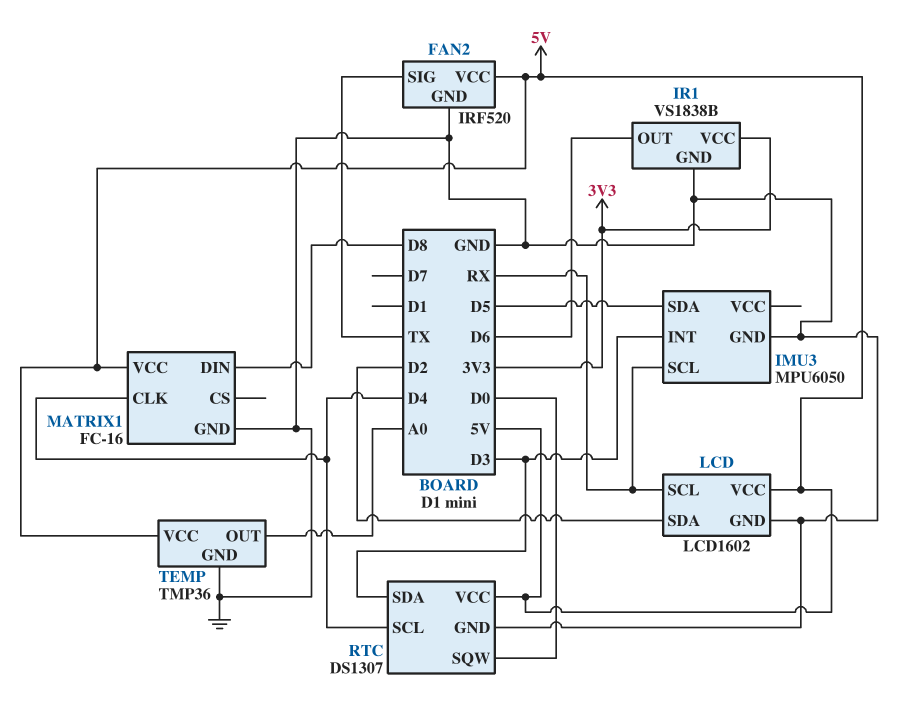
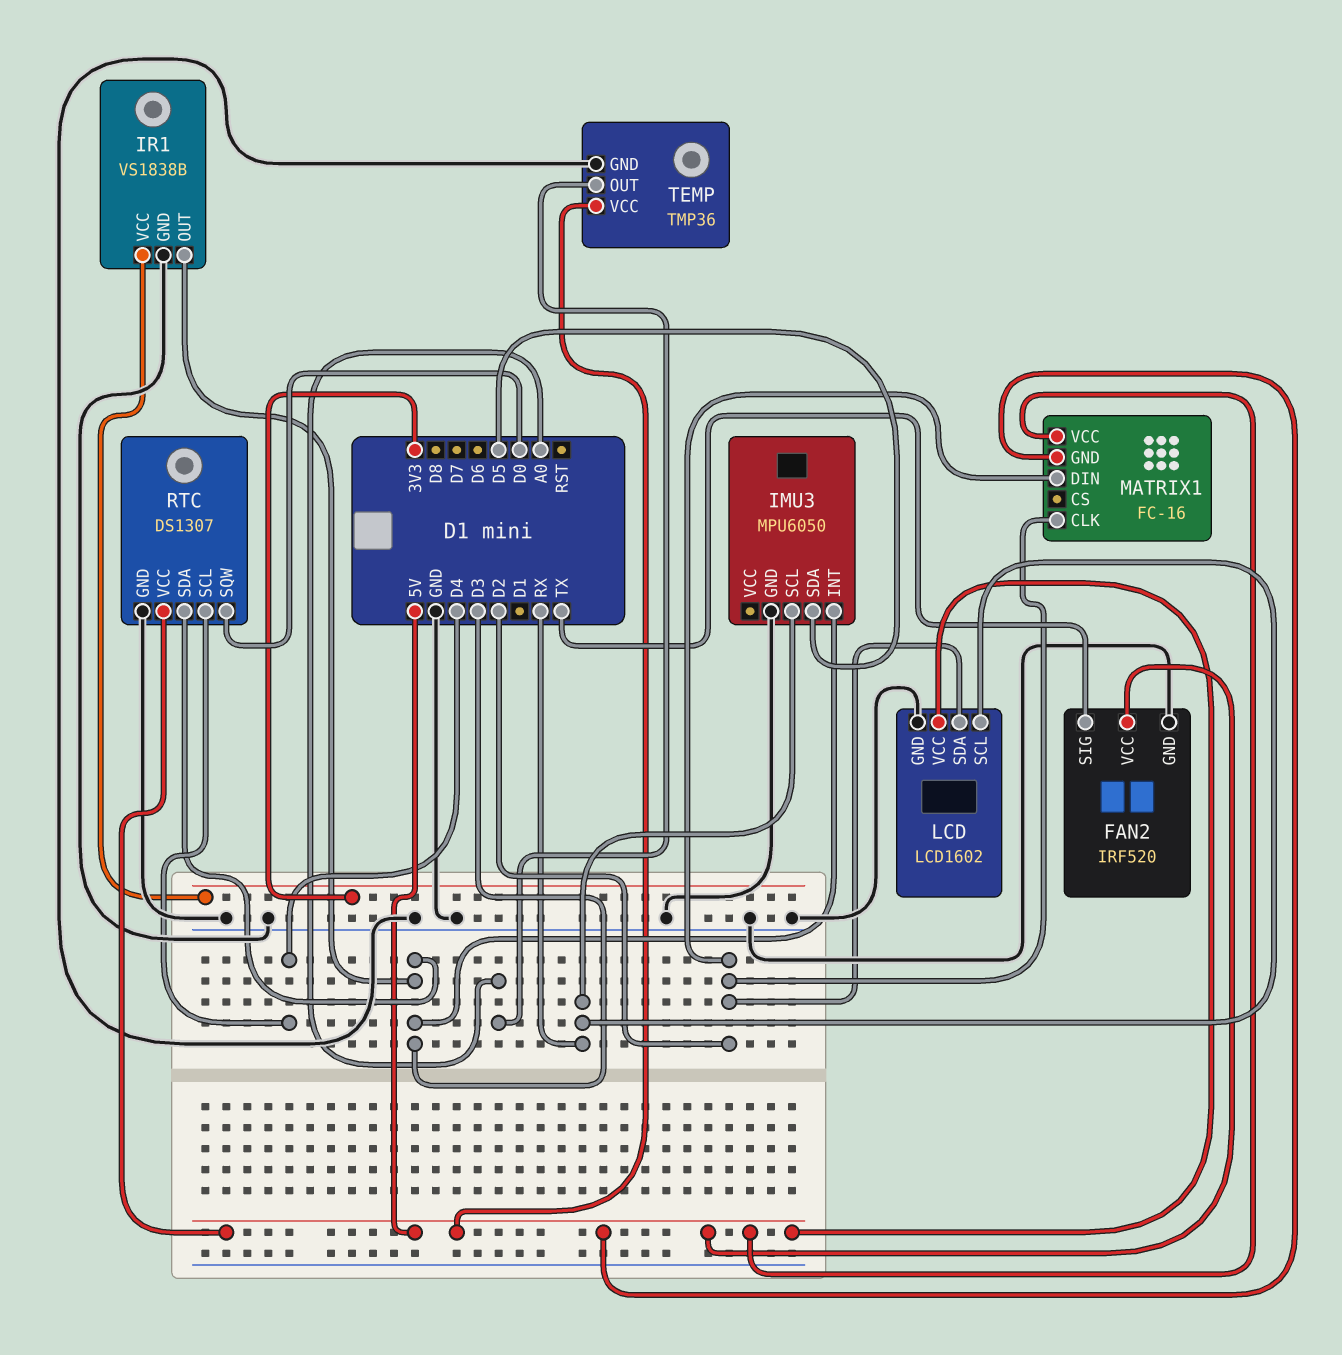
IR1 pin OUT: D6 -> D3
MATRIX1 pin CLK: D4 -> D2
MATRIX1 pin DIN: D8 -> D2
MATRIX1 pin GND: GND -> 5V

